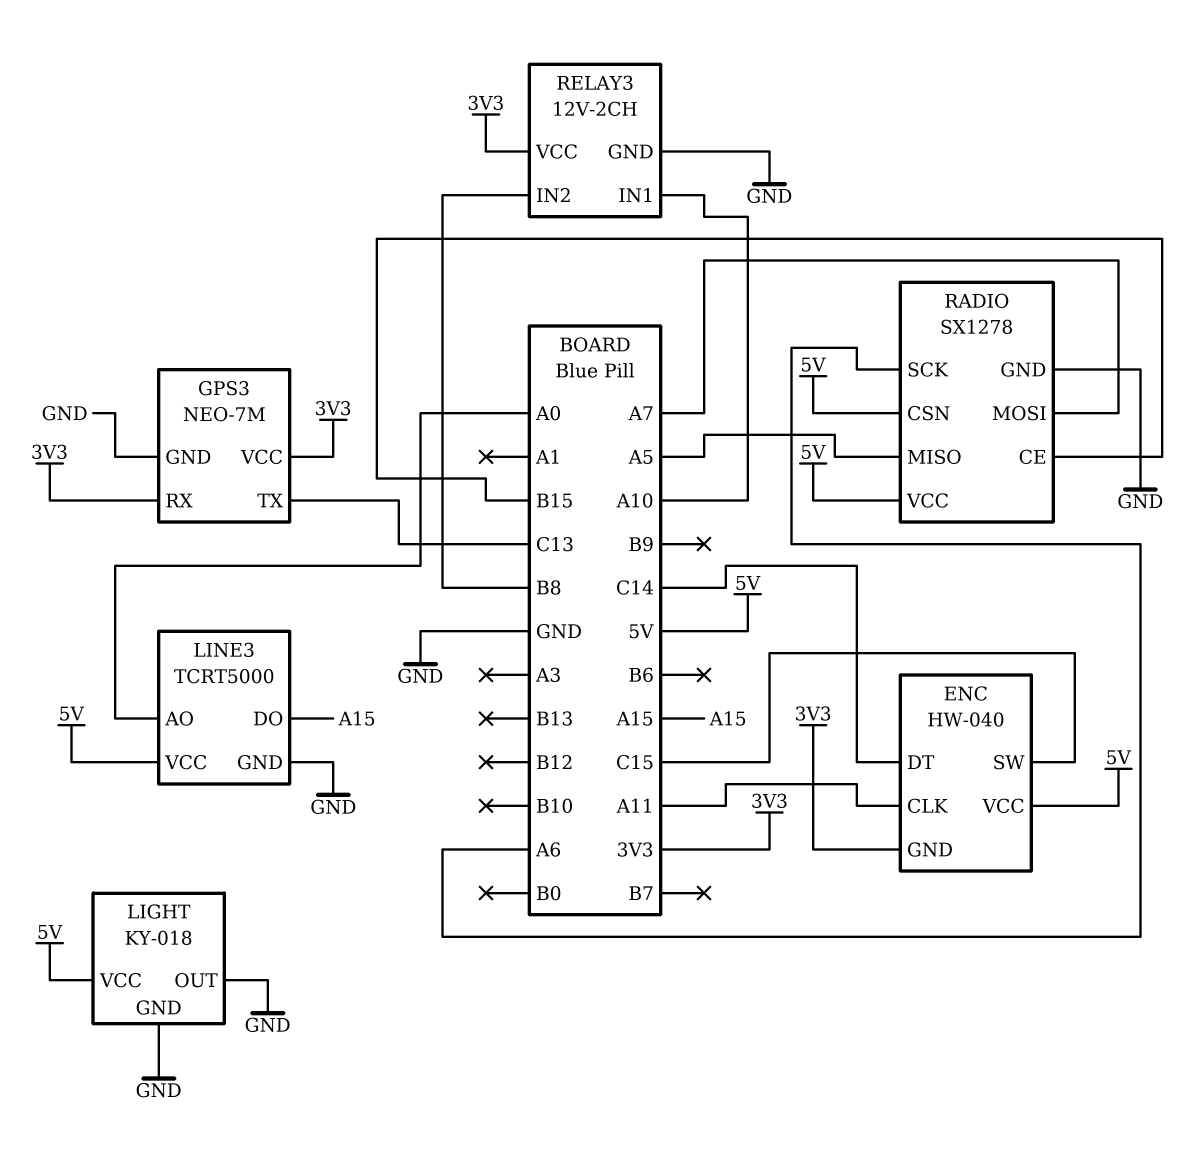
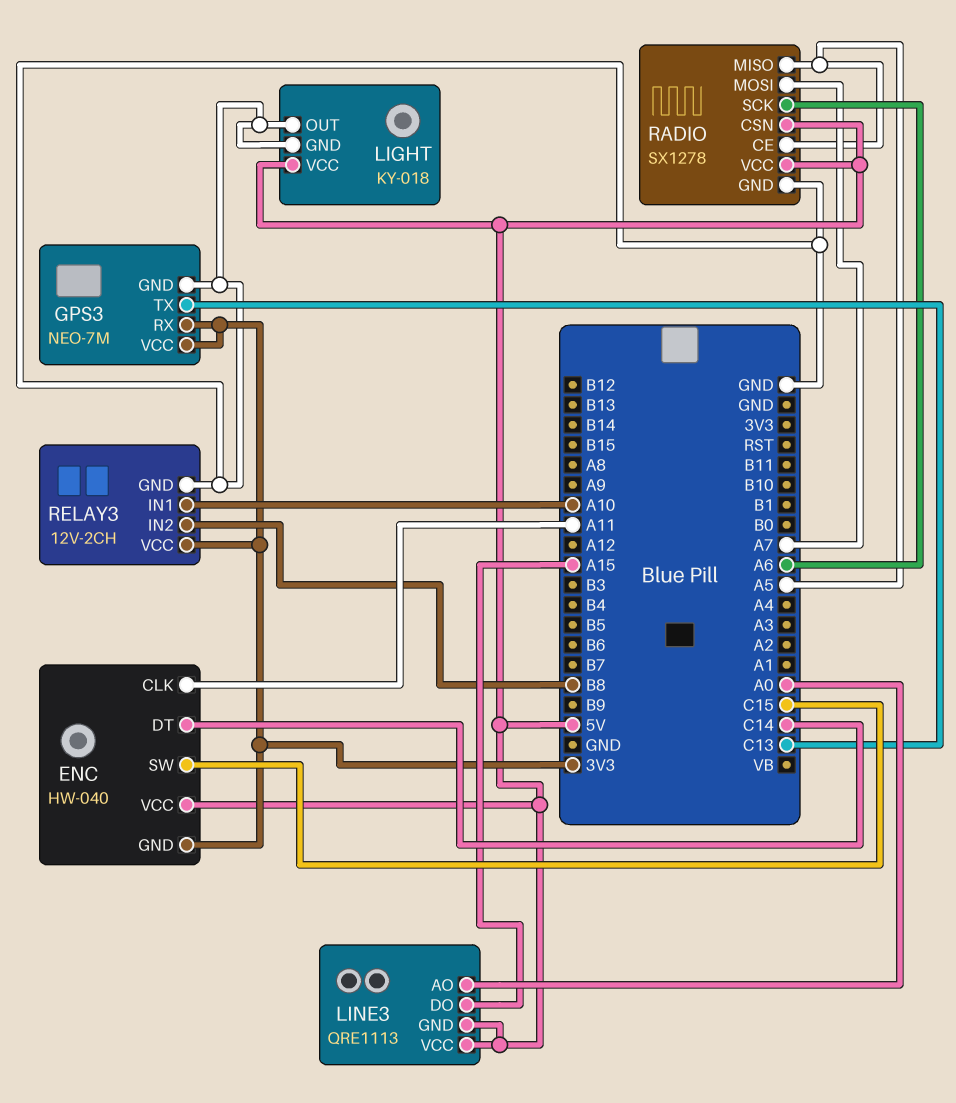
LINE3: TCRT5000 -> QRE1113
LINE3 pin GND: GND -> 5V
RADIO pin CE: B15 -> A5

